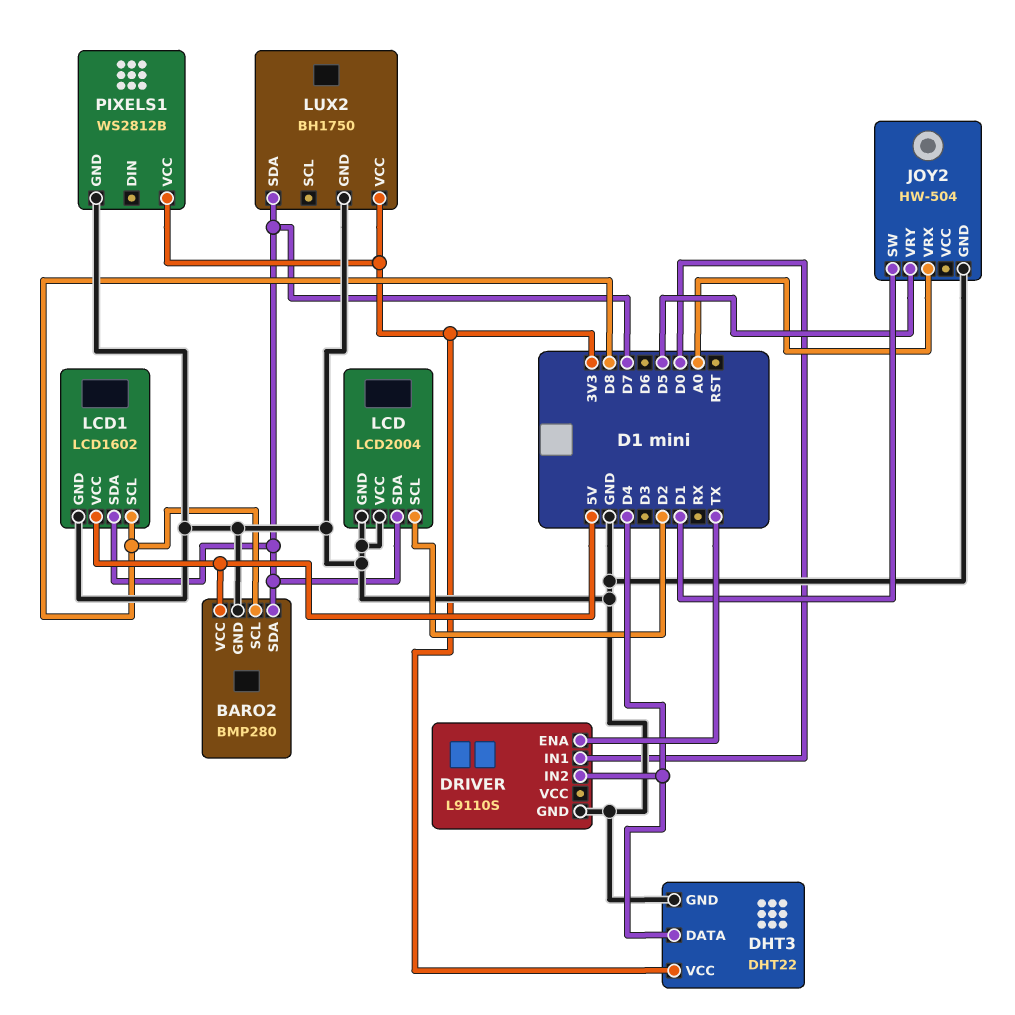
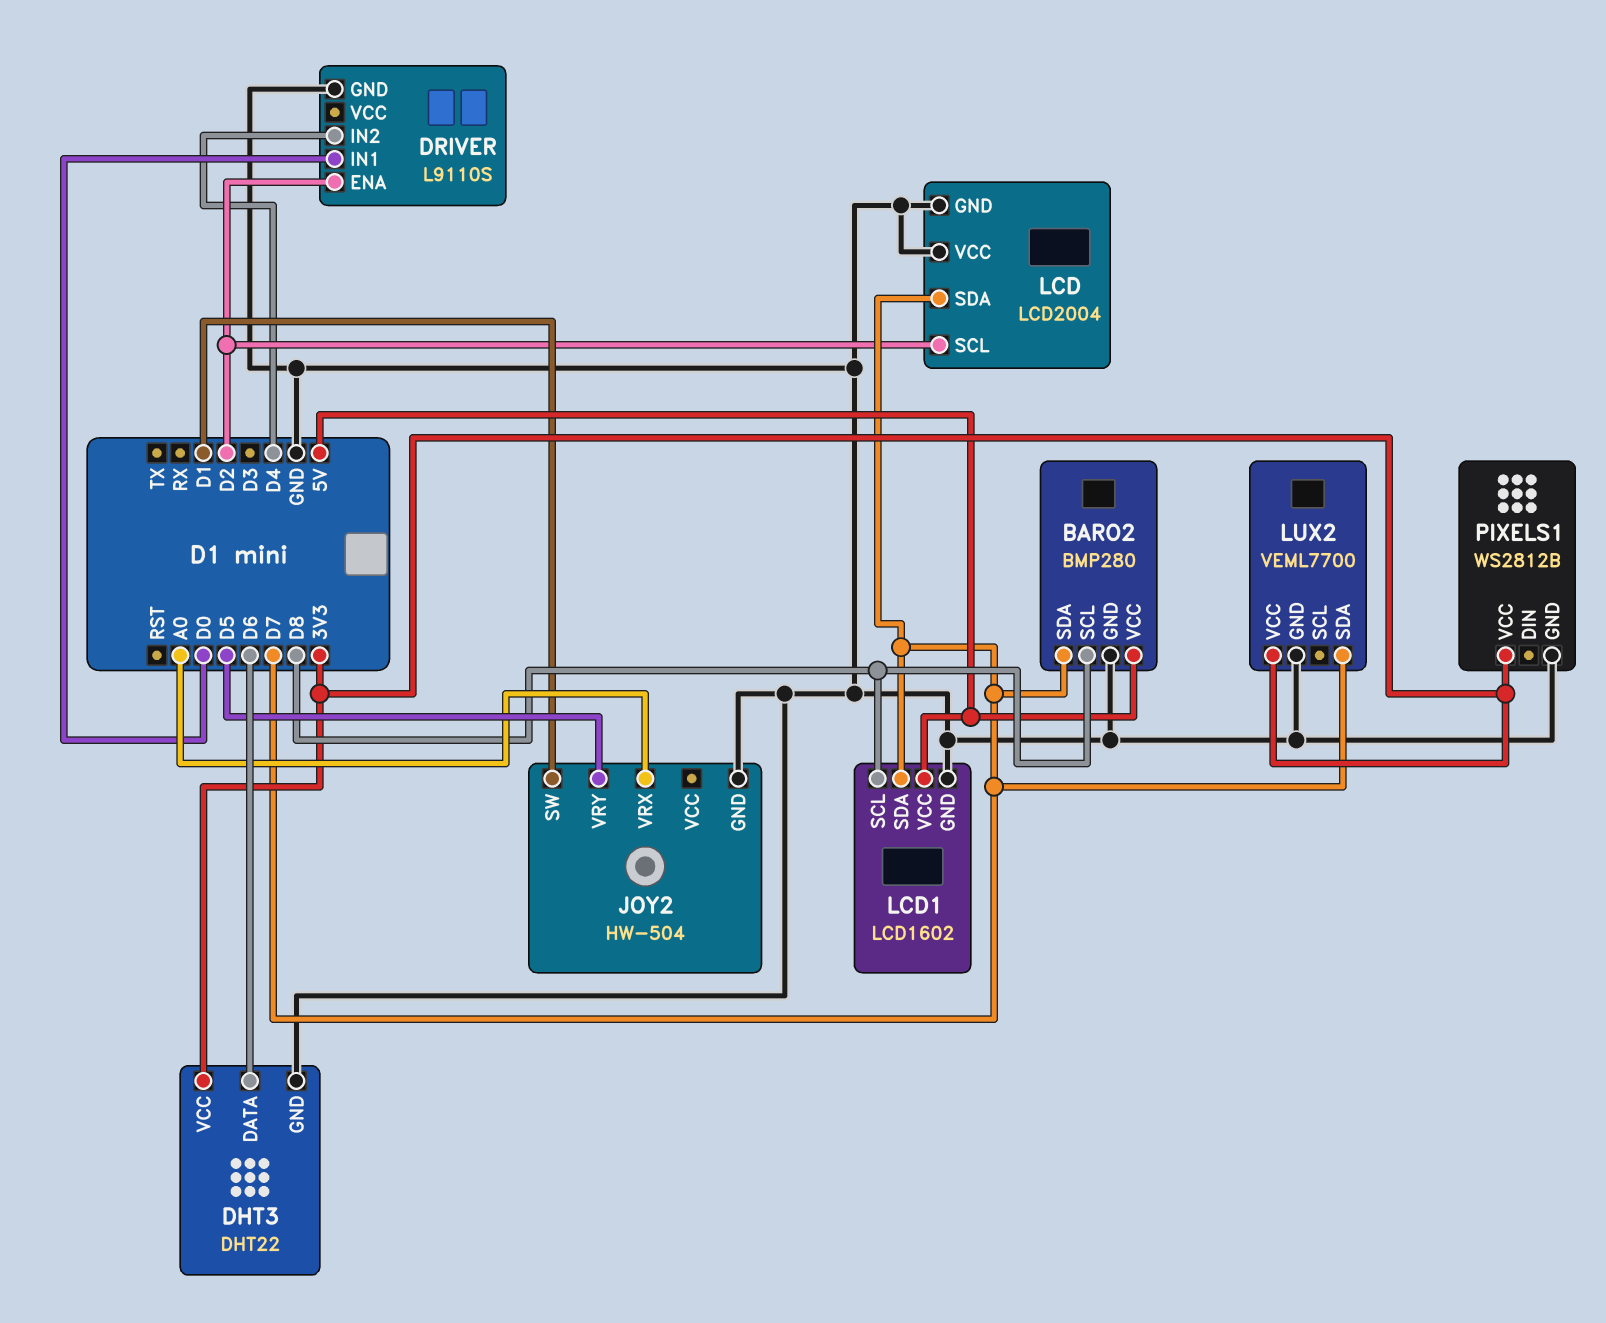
DHT3 pin DATA: D4 -> D6
DRIVER pin ENA: TX -> D2
LUX2: BH1750 -> VEML7700

